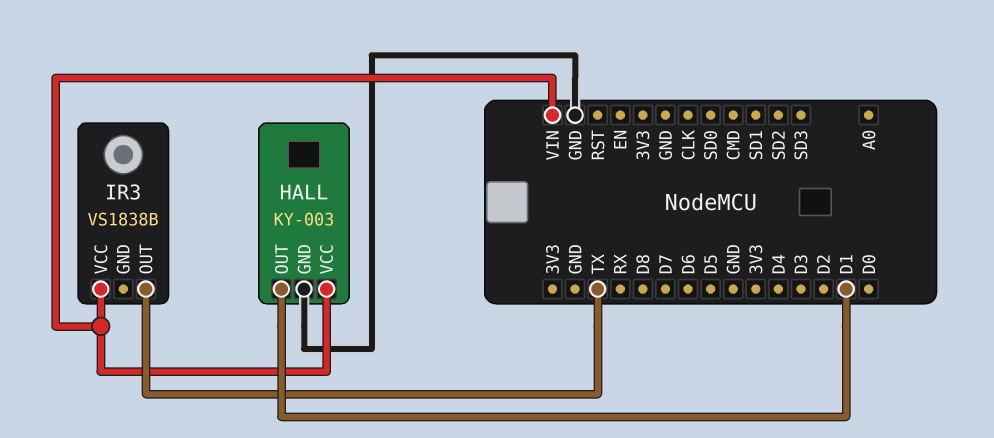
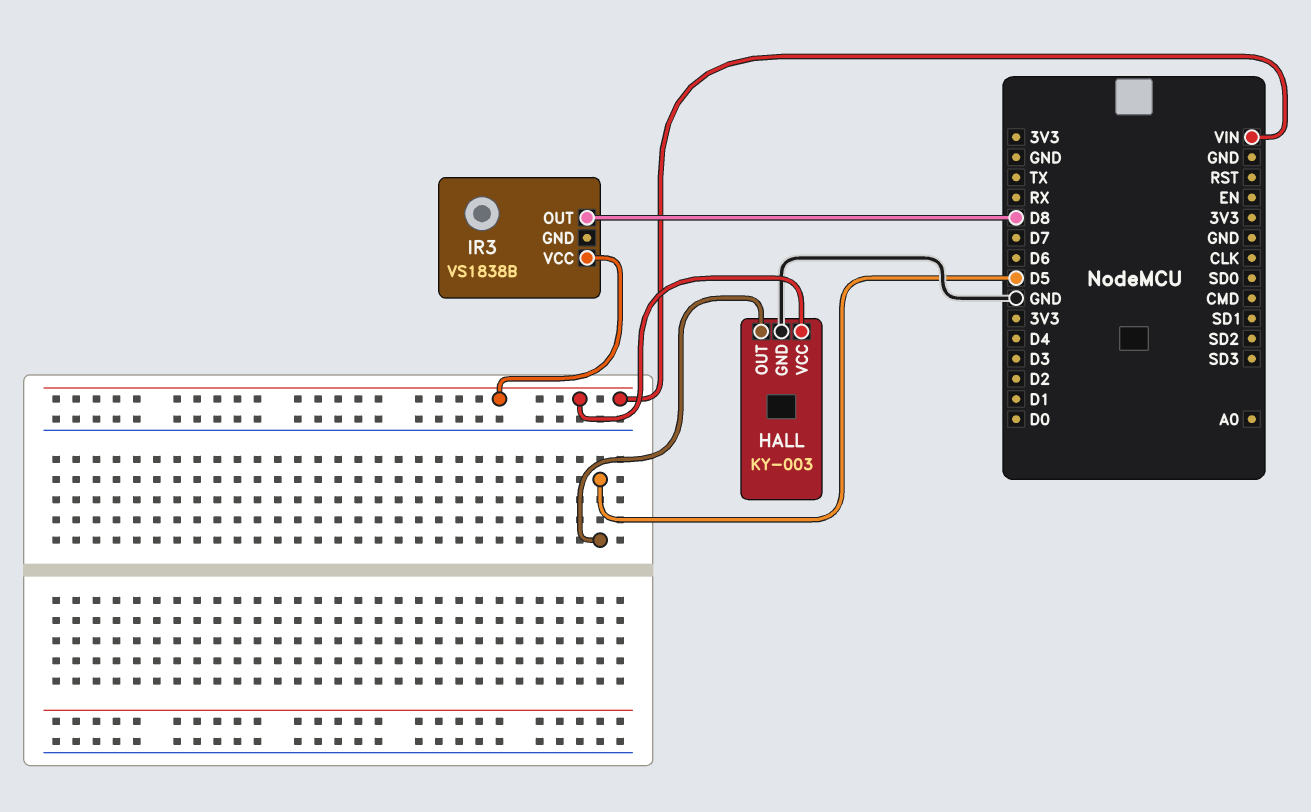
HALL pin OUT: D1 -> D5
IR3 pin OUT: TX -> D8

